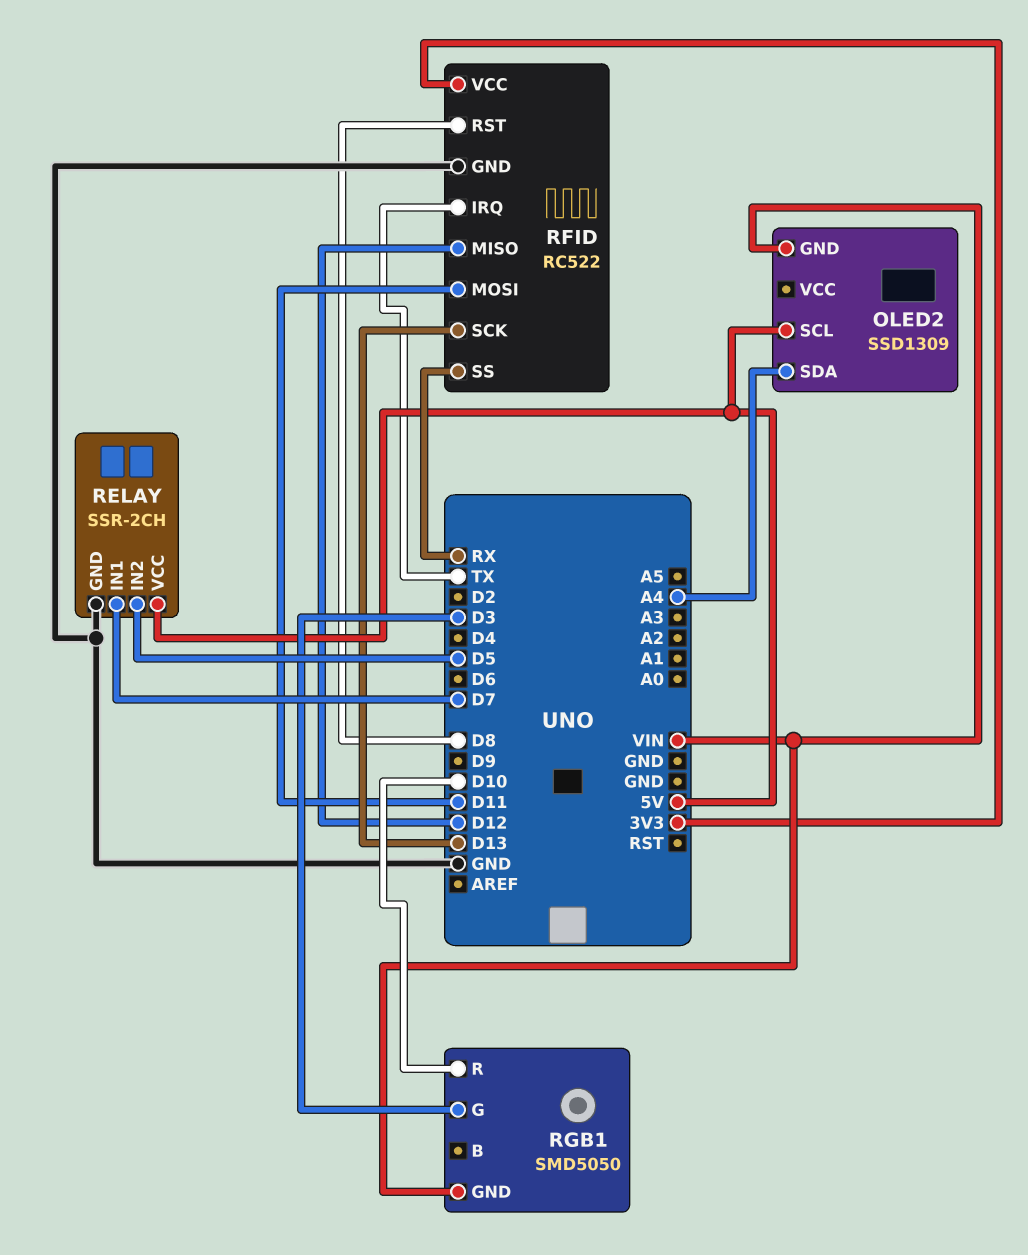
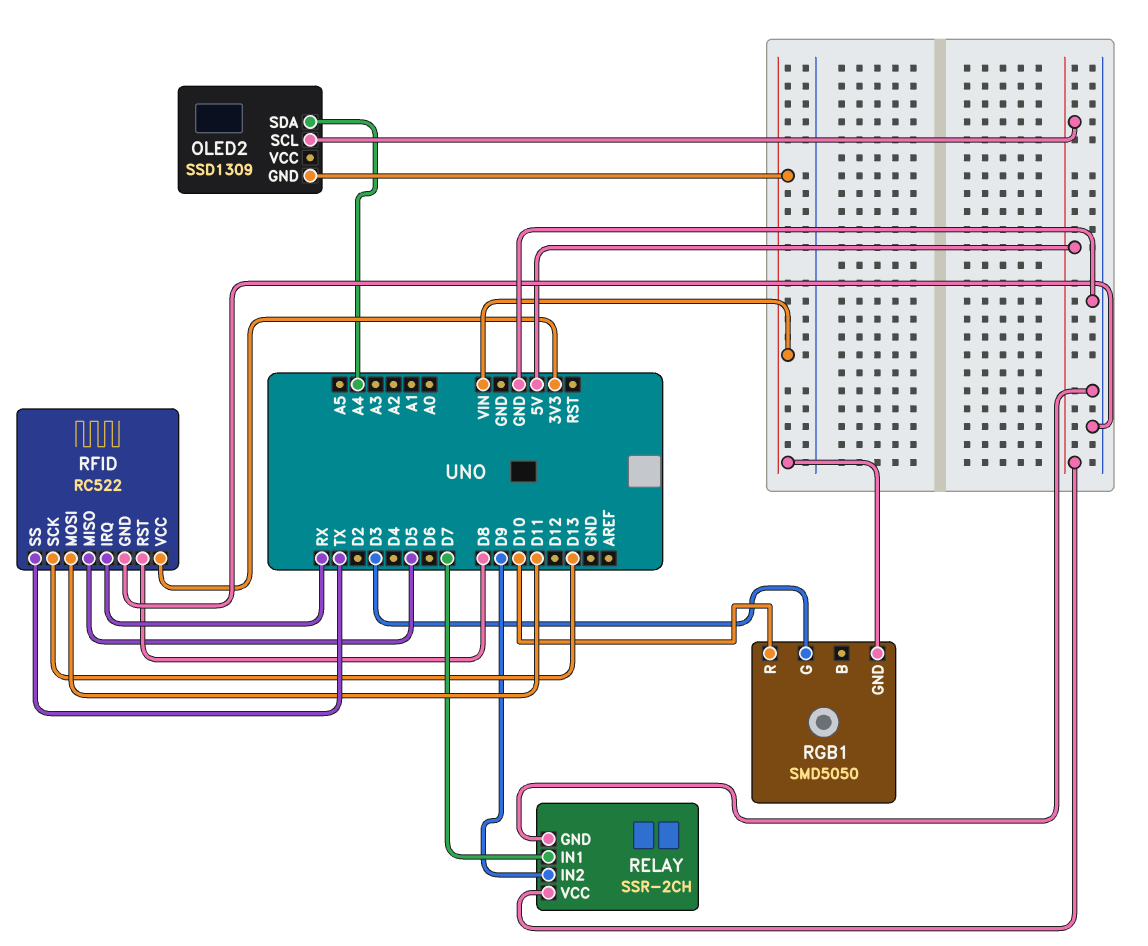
RELAY pin IN2: D5 -> D9
RFID pin IRQ: TX -> RX
RFID pin MISO: D12 -> D5
RFID pin SS: RX -> TX

